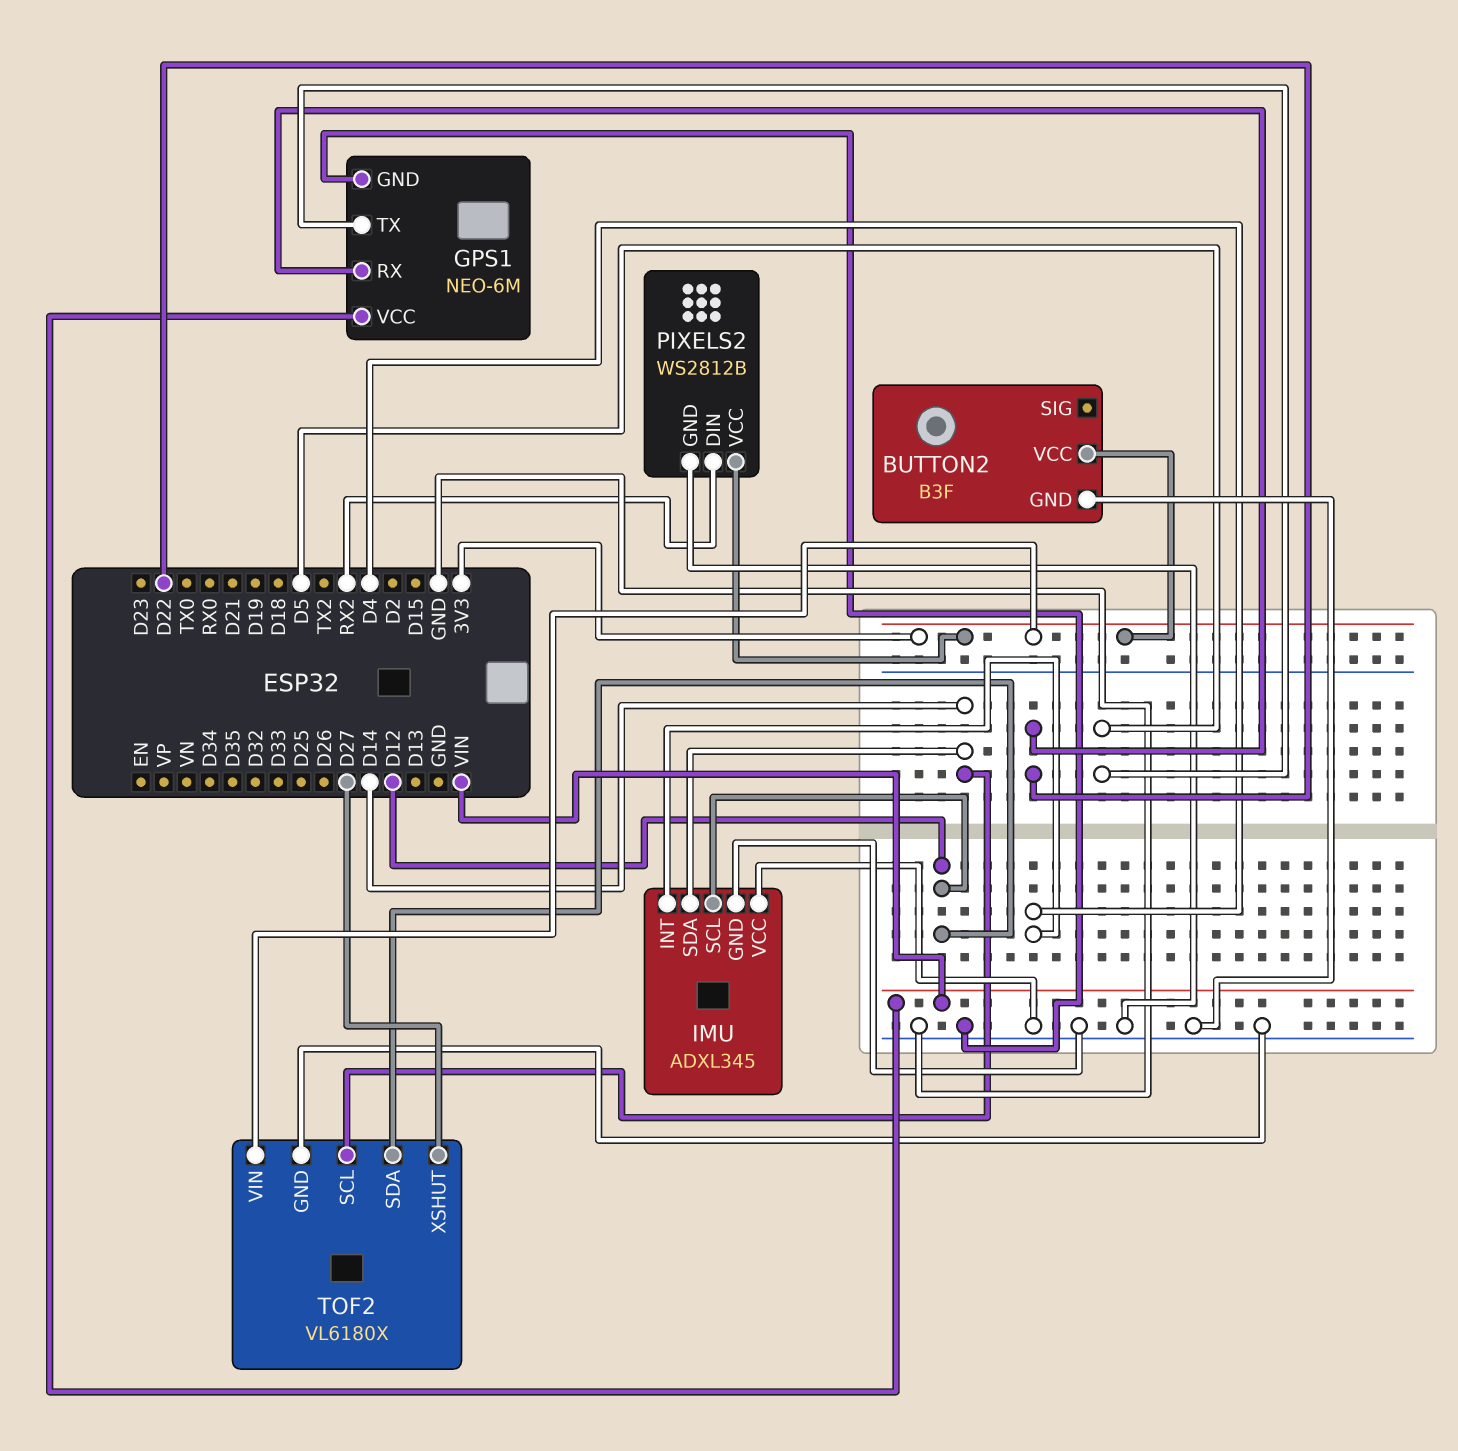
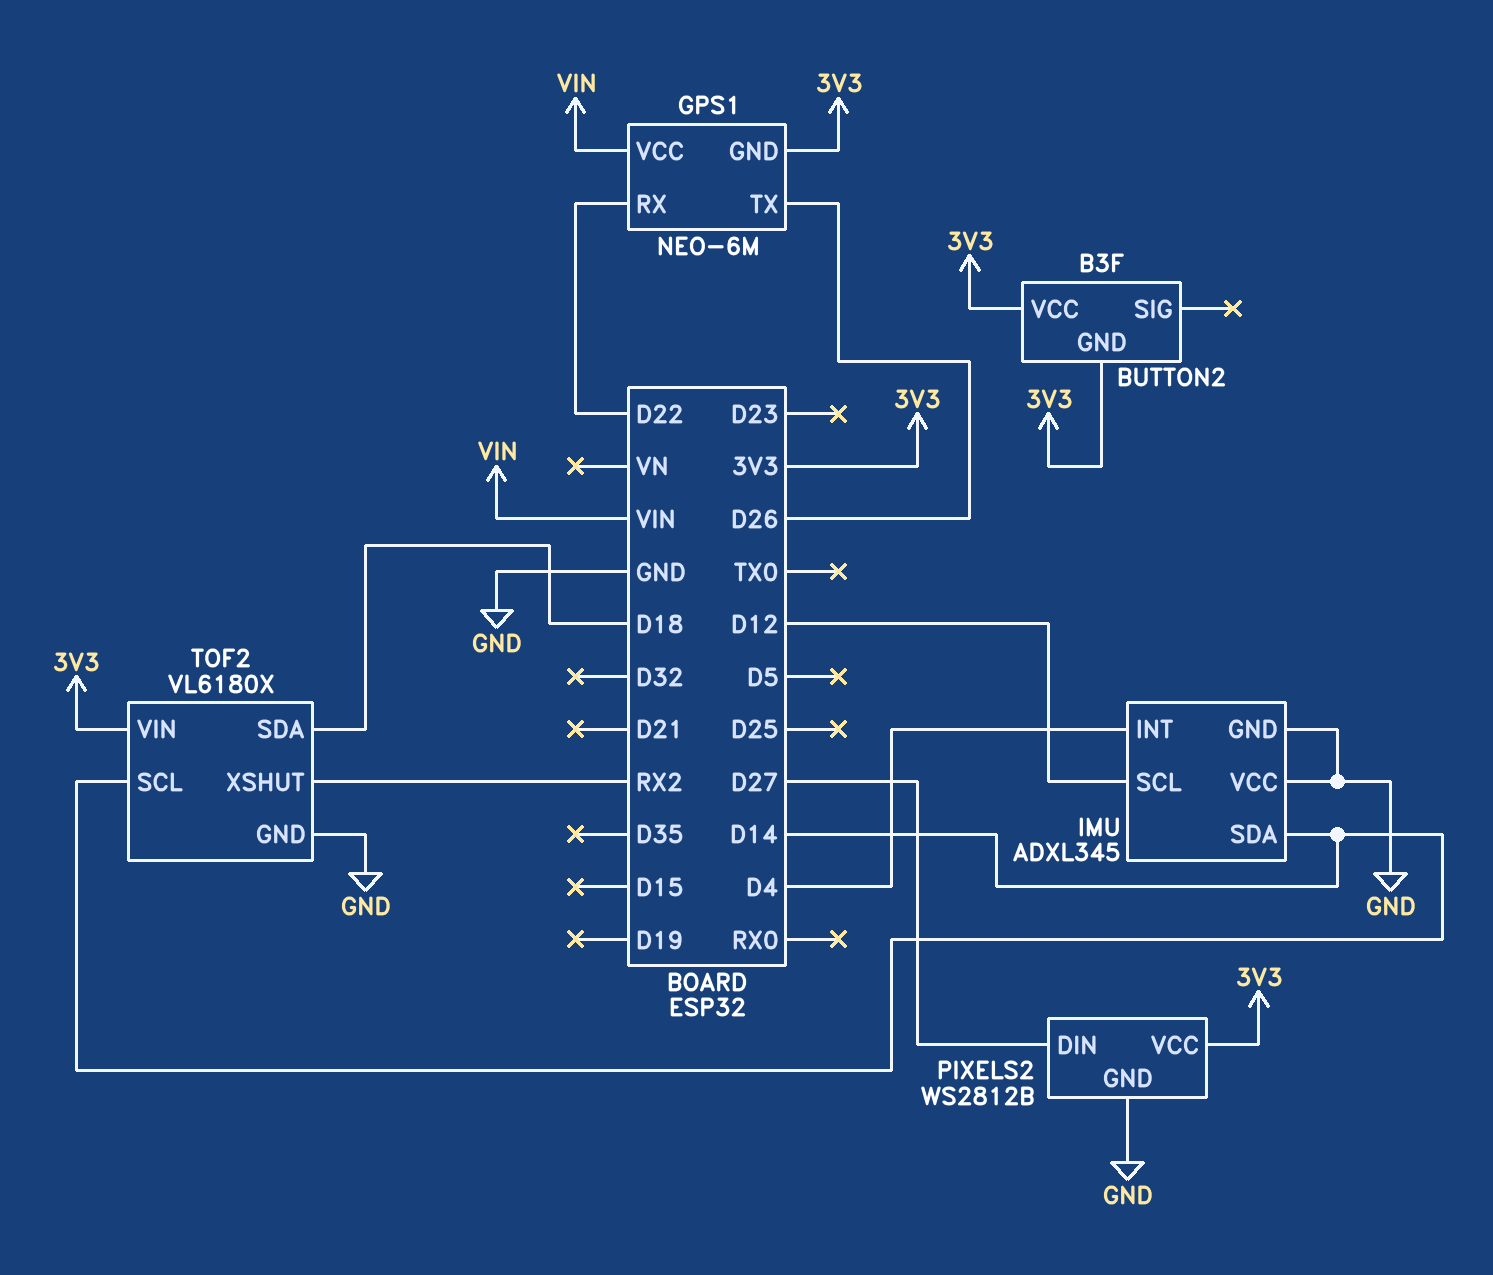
BUTTON2 pin GND: GND -> 3V3
GPS1 pin GND: GND -> 3V3
GPS1 pin TX: D5 -> D26
PIXELS2 pin DIN: RX2 -> D27
TOF2 pin SDA: D12 -> D18
TOF2 pin XSHUT: D27 -> RX2

